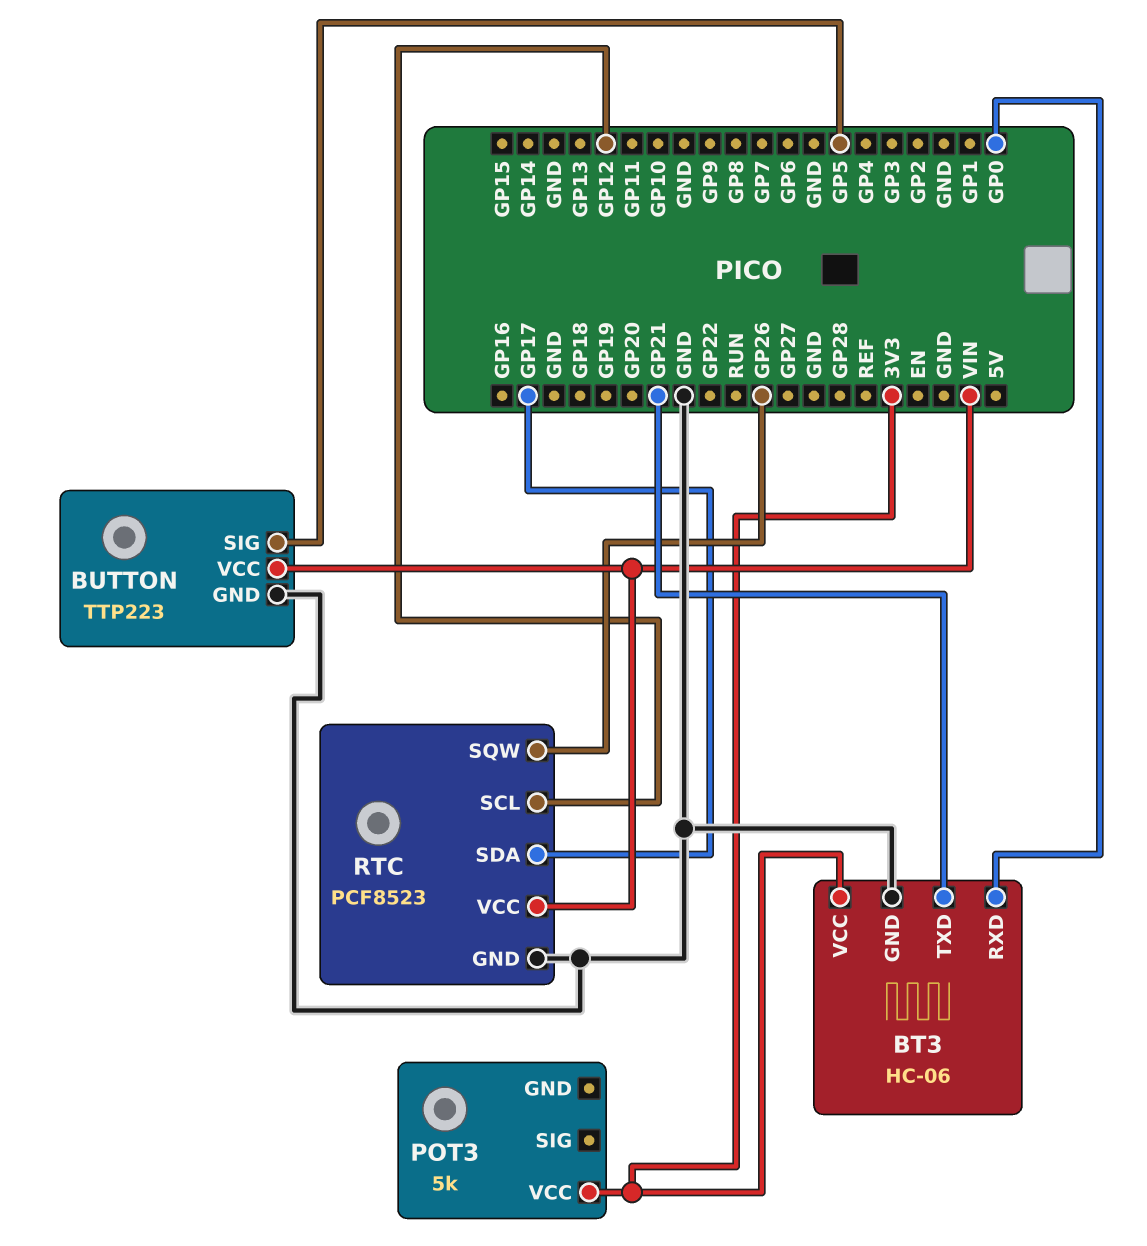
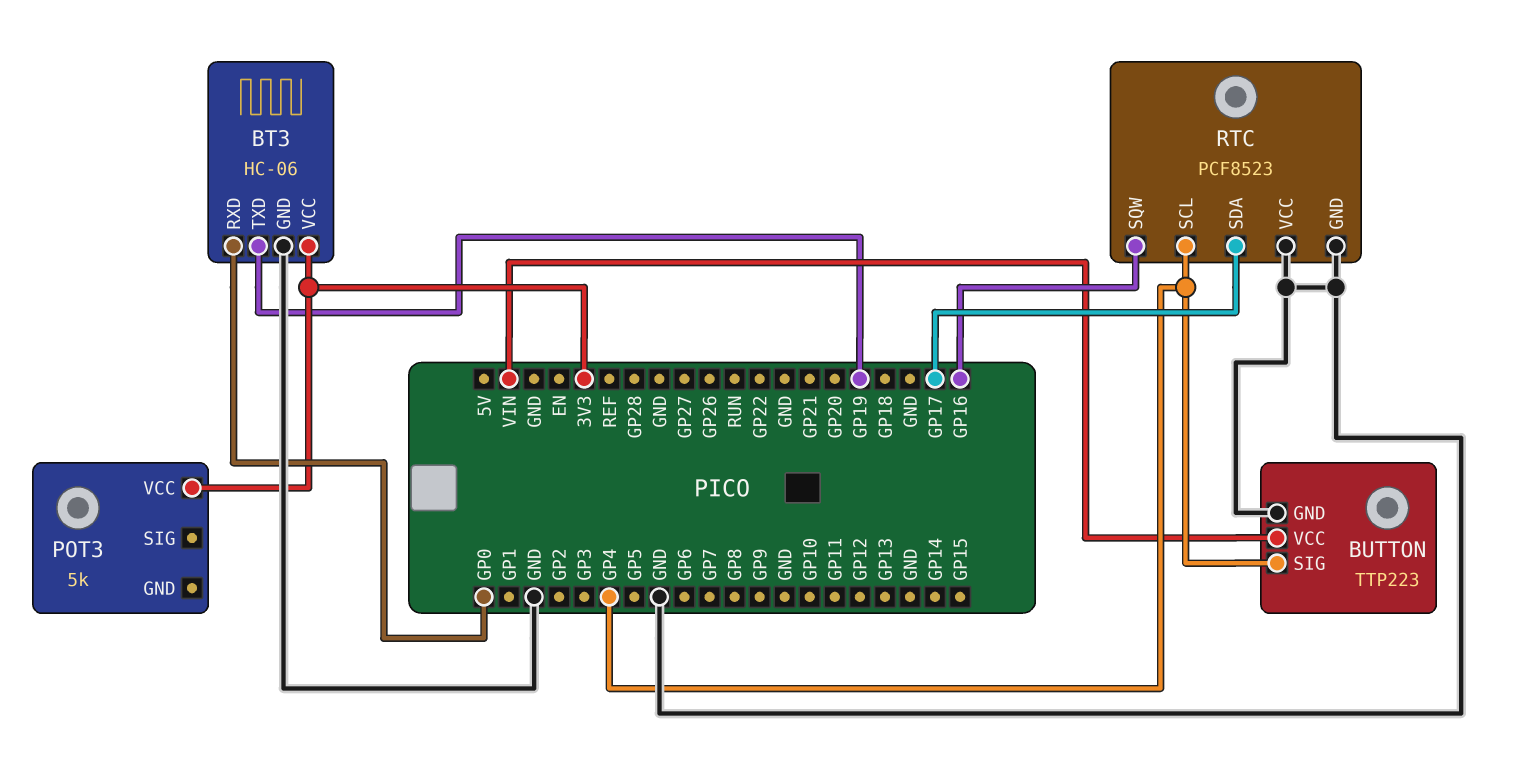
BT3 pin TXD: GP21 -> GP19
BUTTON pin SIG: GP5 -> GP4
RTC pin SCL: GP12 -> GP4
RTC pin SQW: GP26 -> GP16
RTC pin VCC: VIN -> GND

